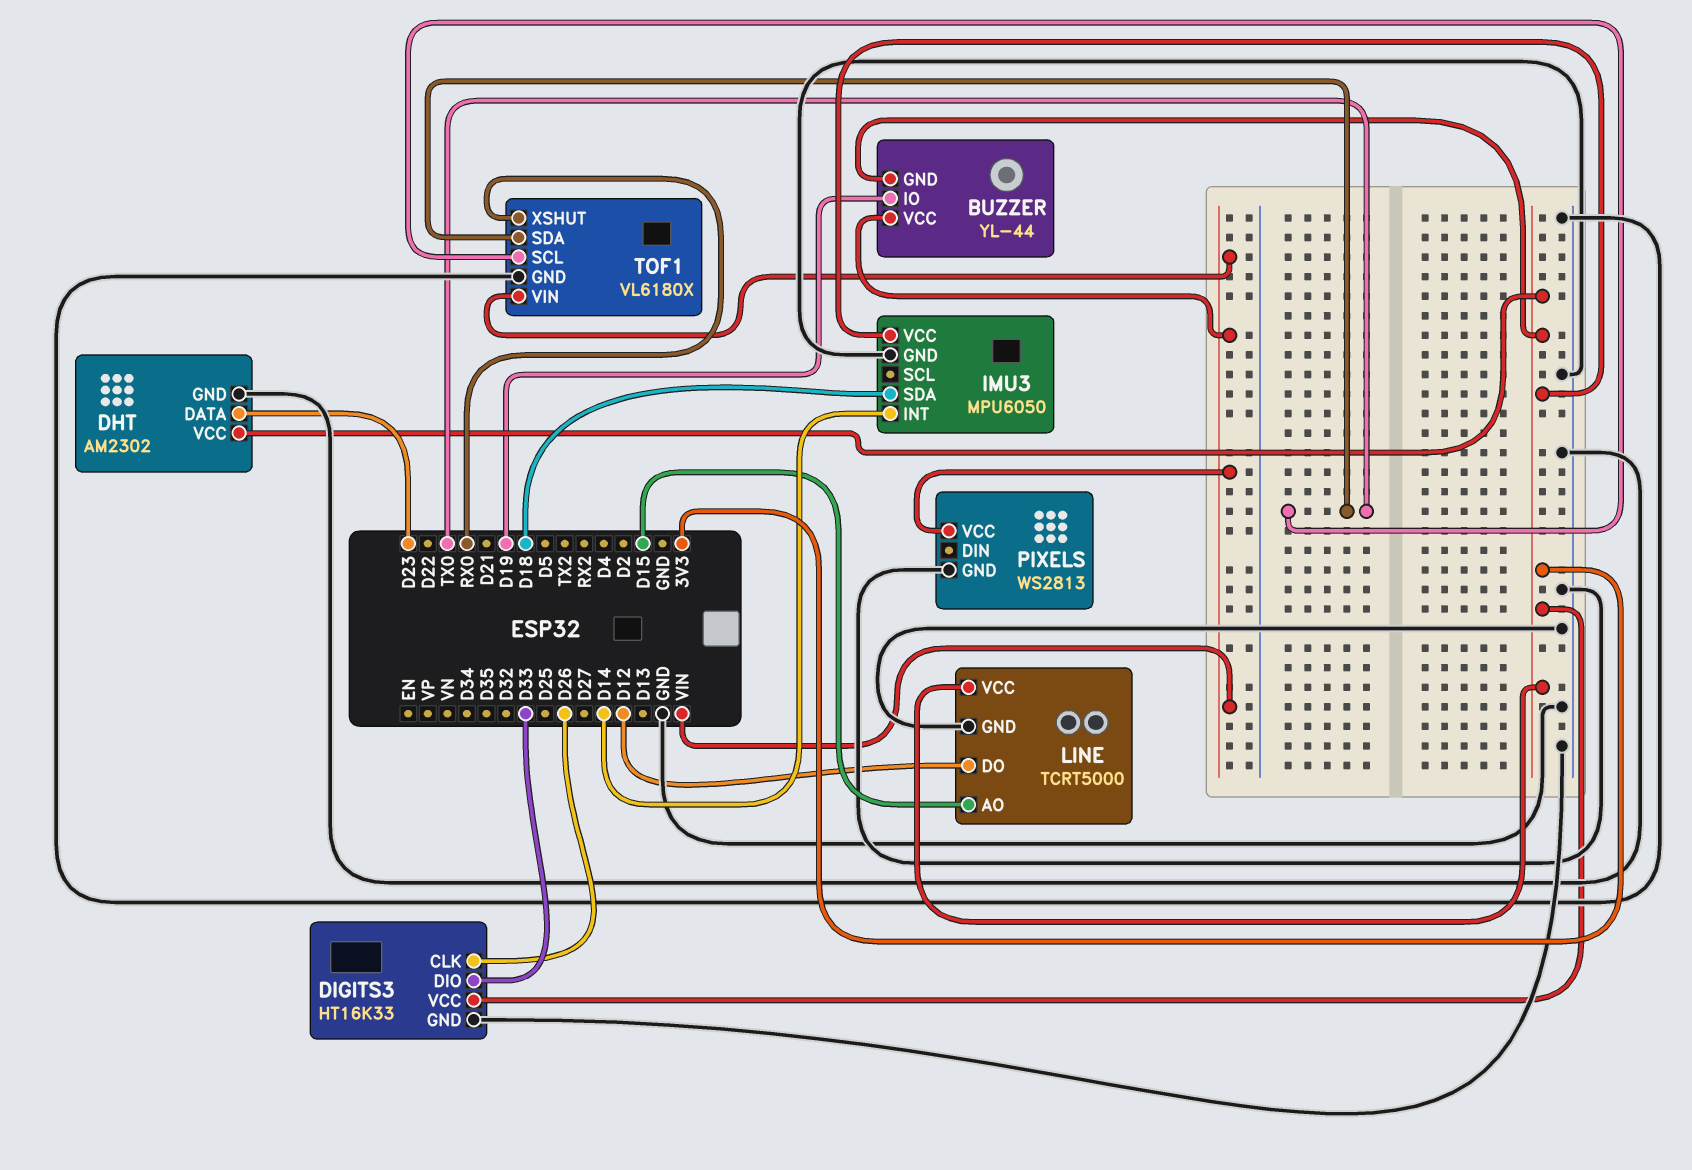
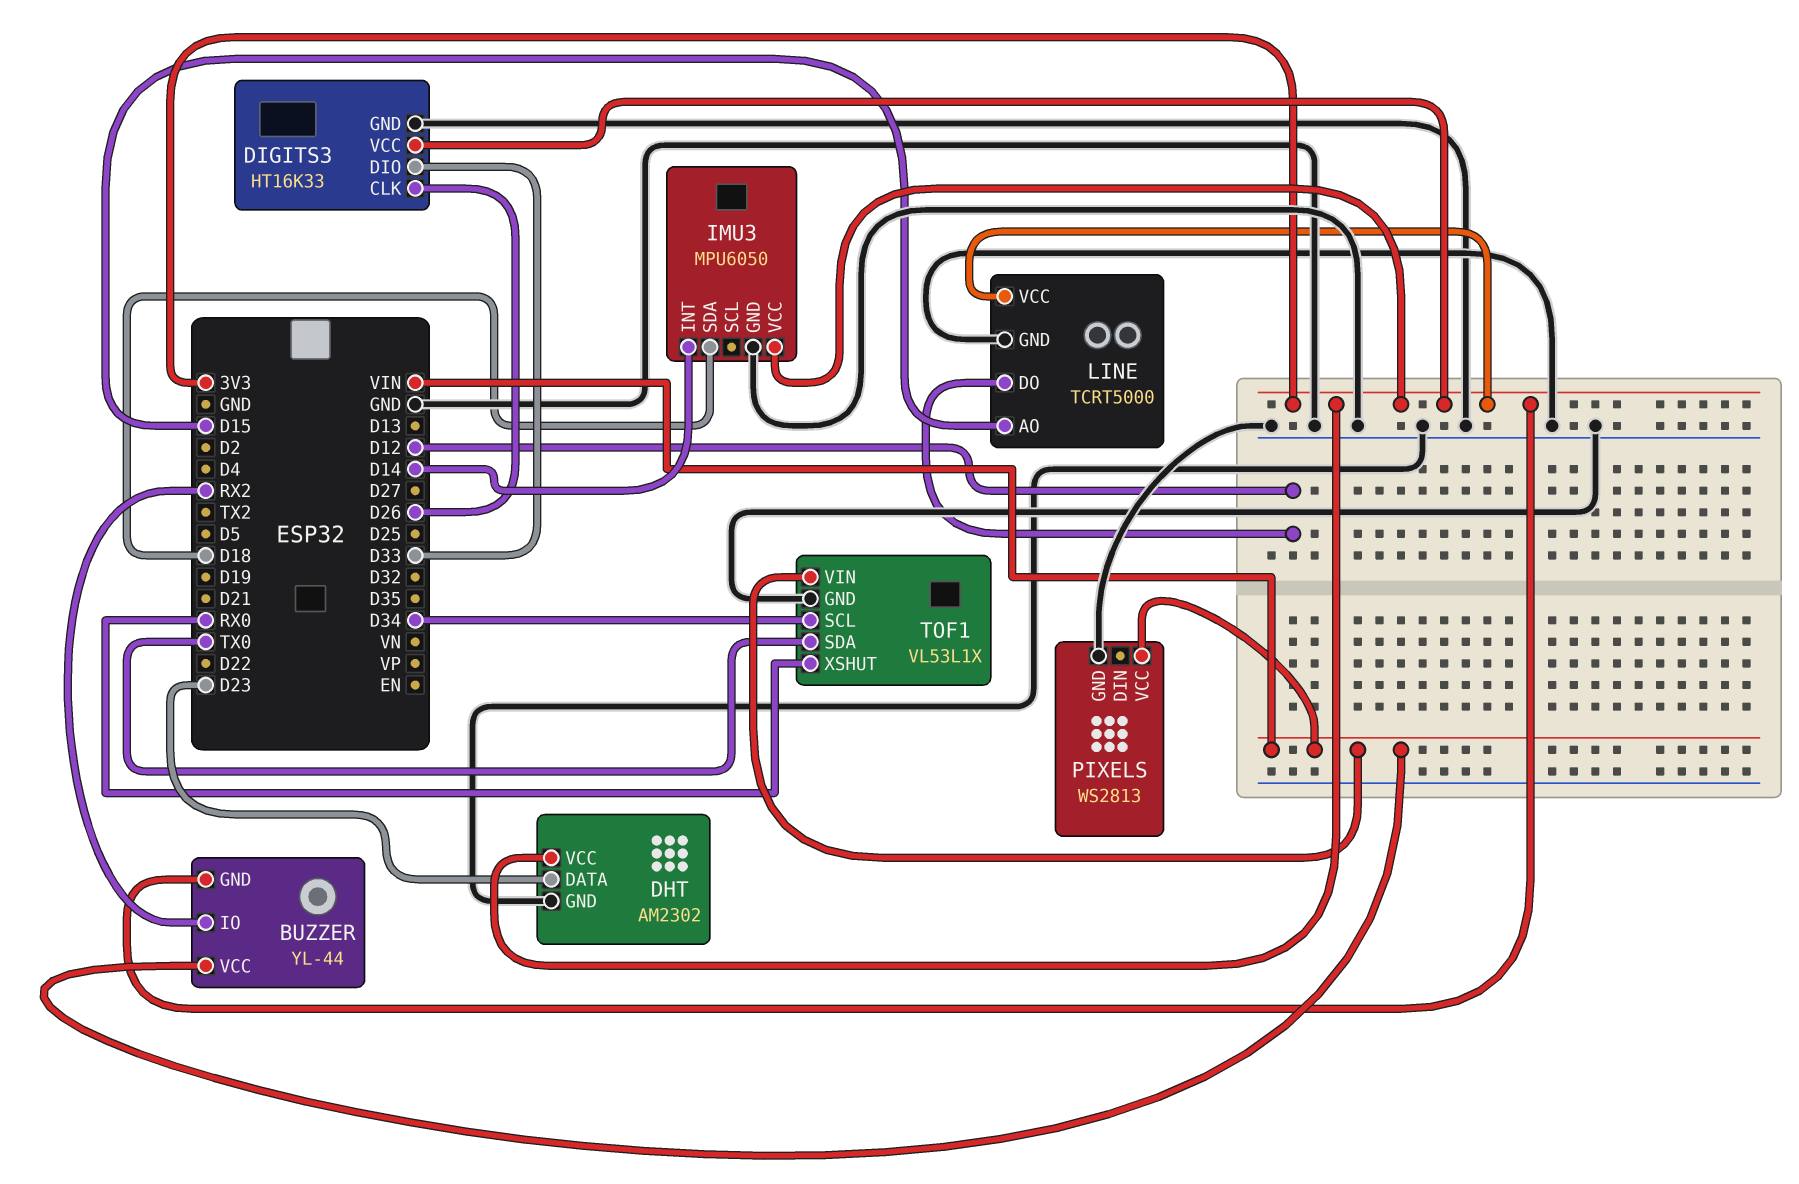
BUZZER pin IO: D19 -> RX2
TOF1: VL6180X -> VL53L1X
TOF1 pin SCL: TX0 -> D34

